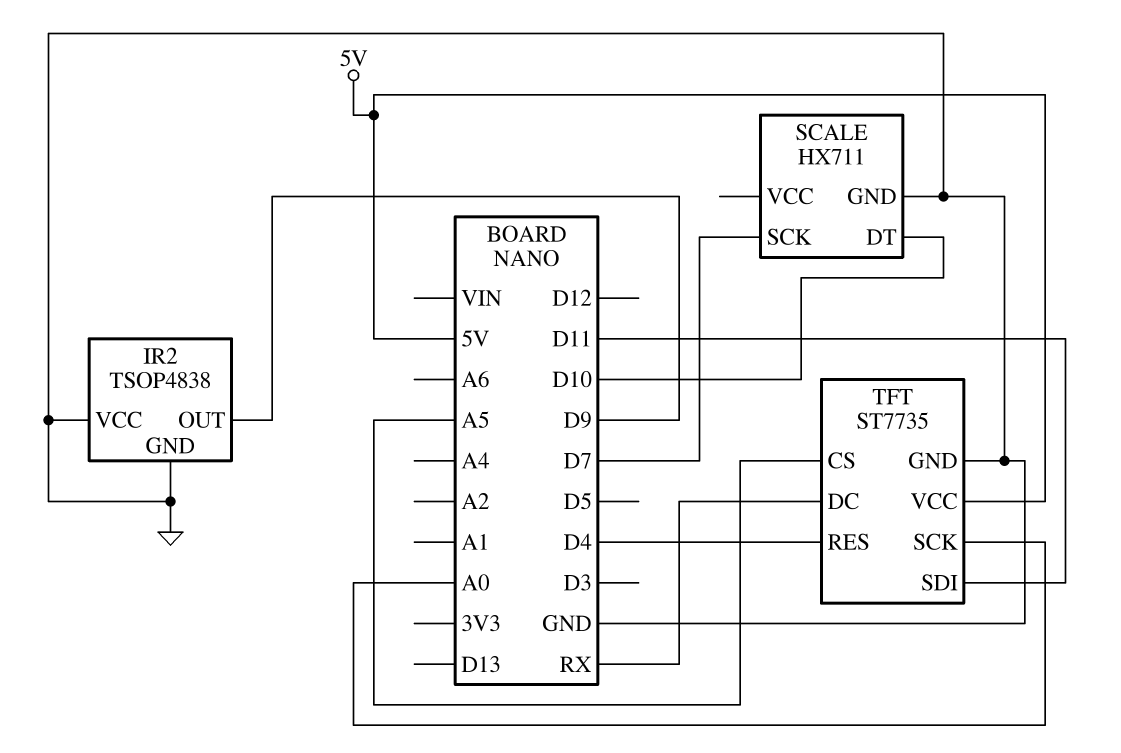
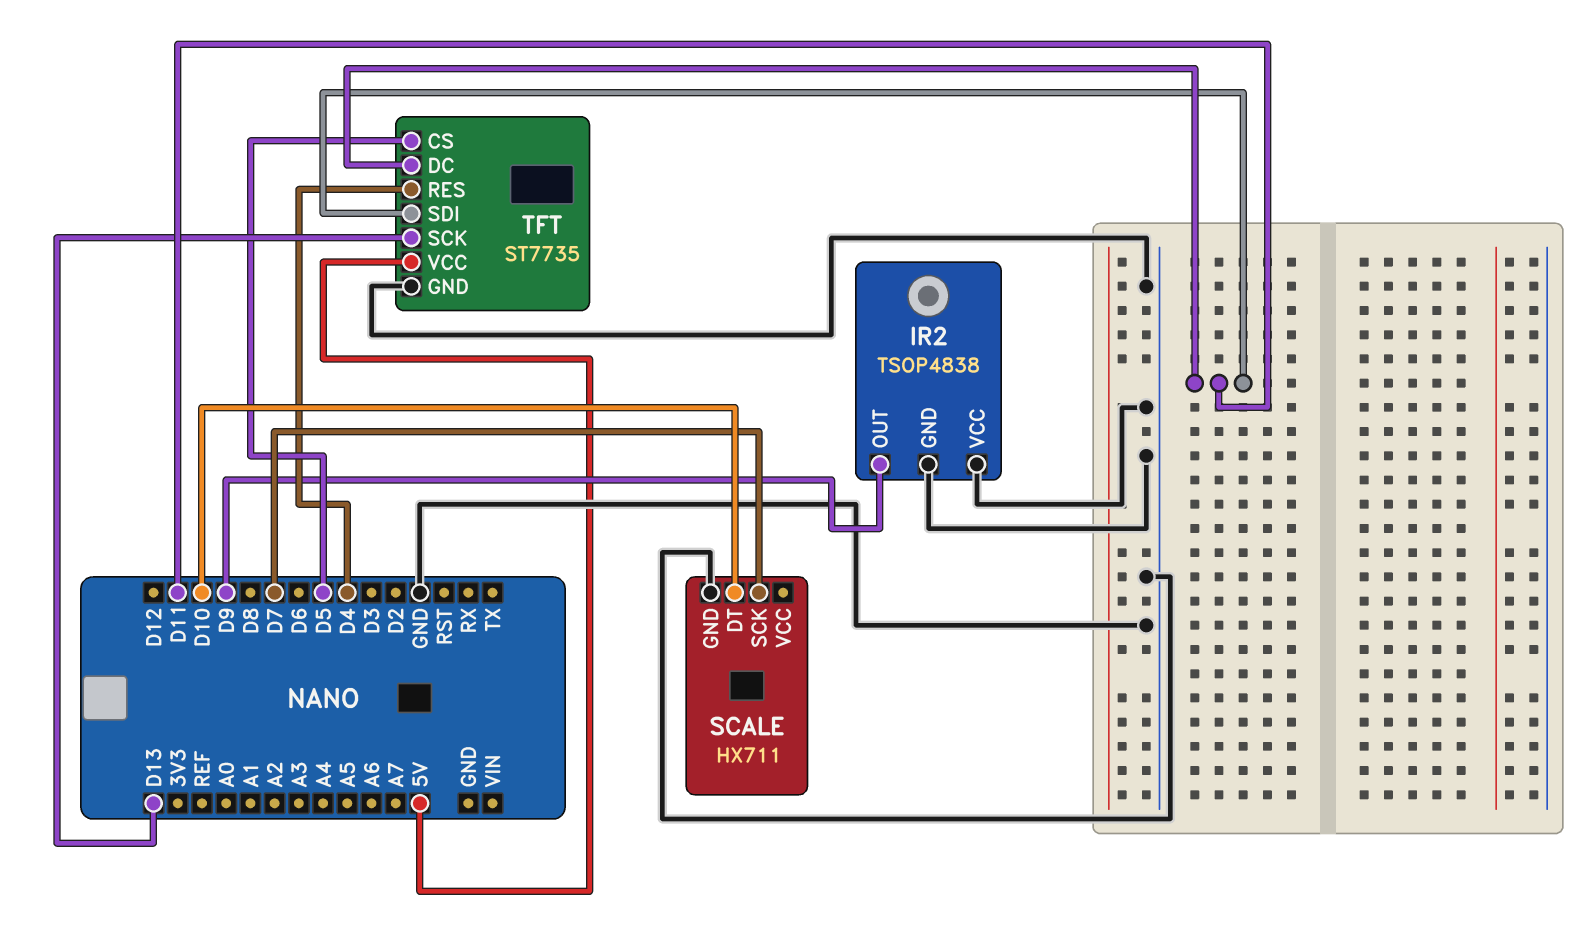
TFT pin CS: A5 -> D5
TFT pin DC: RX -> D11
TFT pin SCK: A0 -> D13

